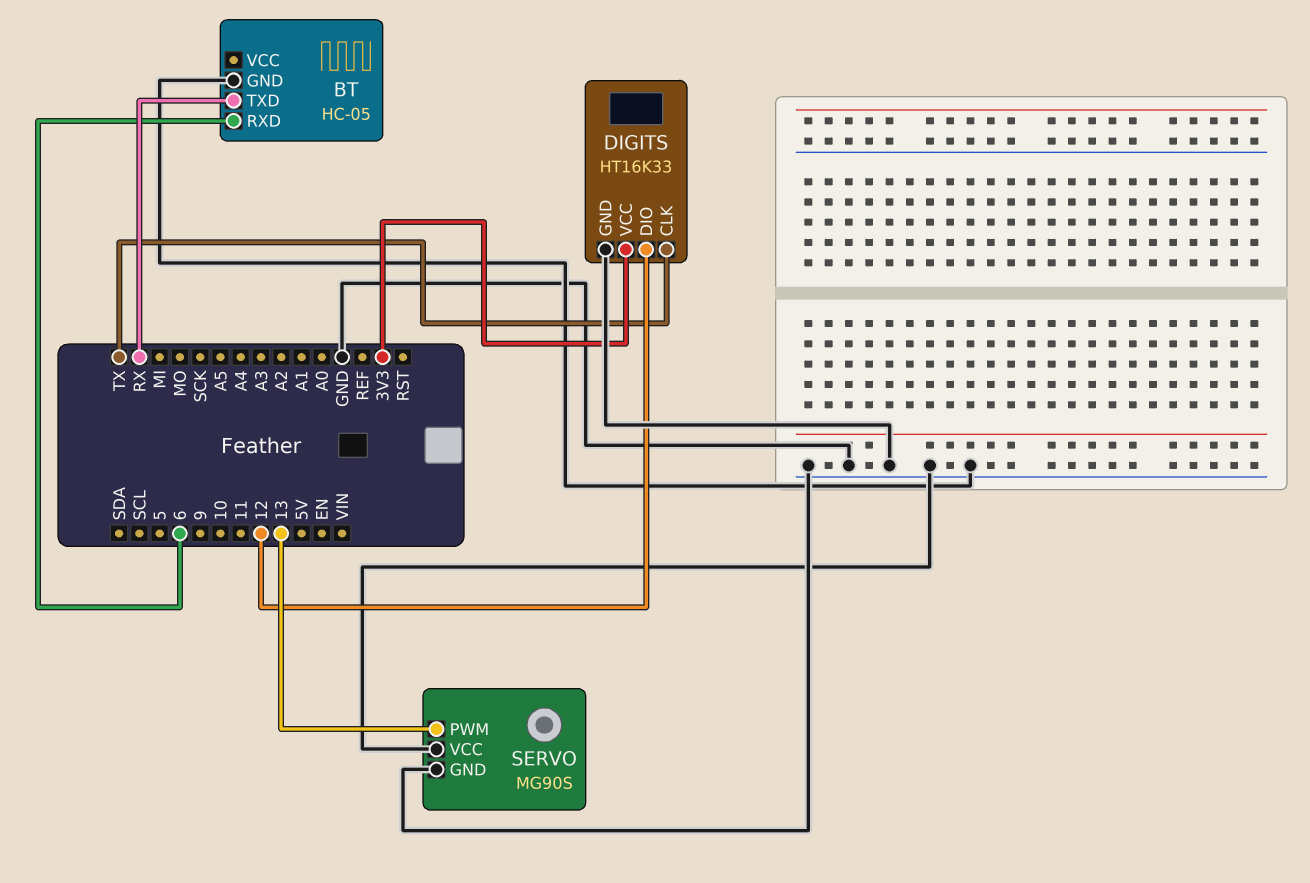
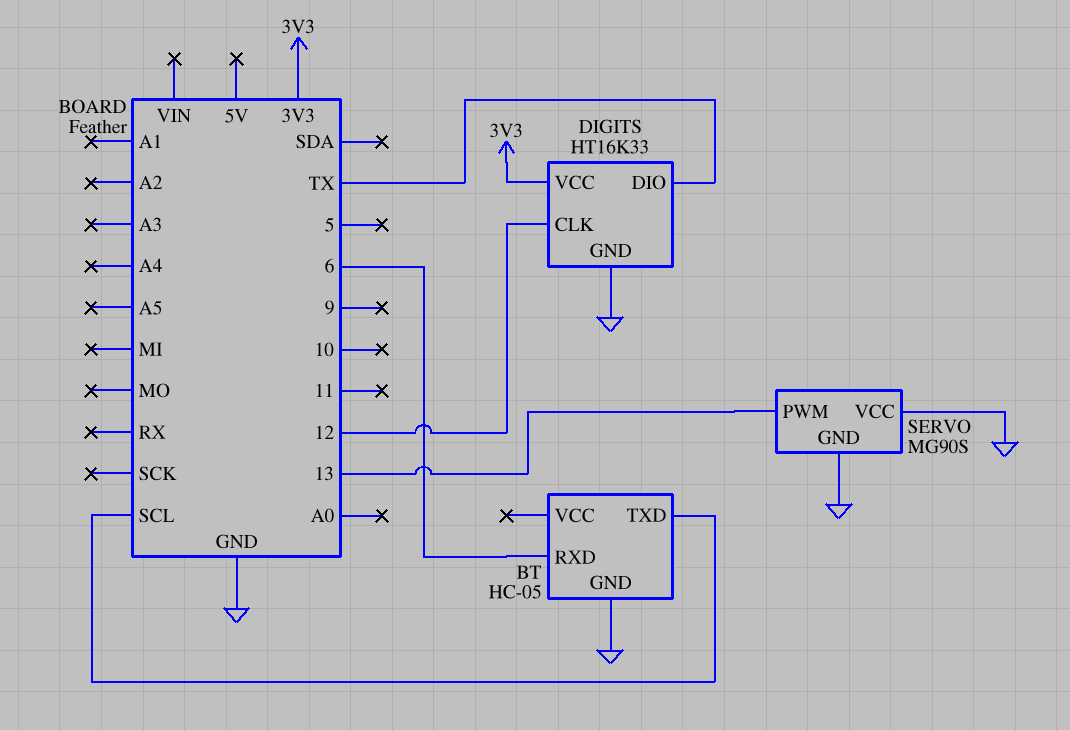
BT pin TXD: RX -> SCL
DIGITS pin CLK: TX -> 12
DIGITS pin DIO: 12 -> TX

